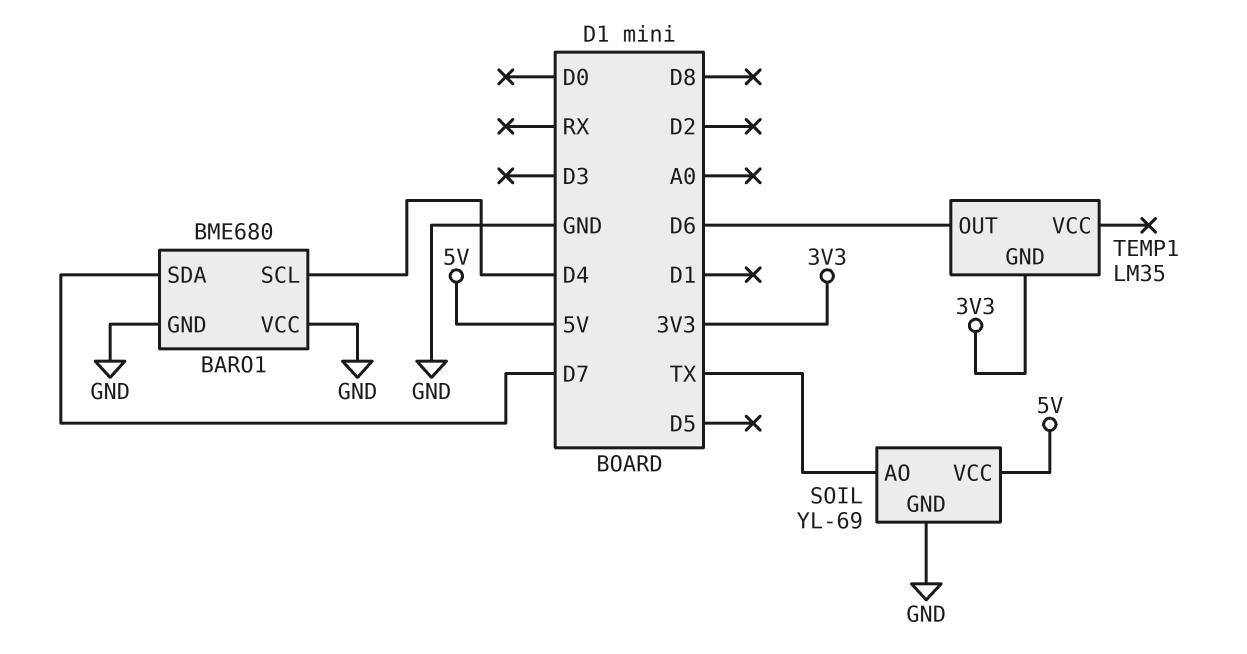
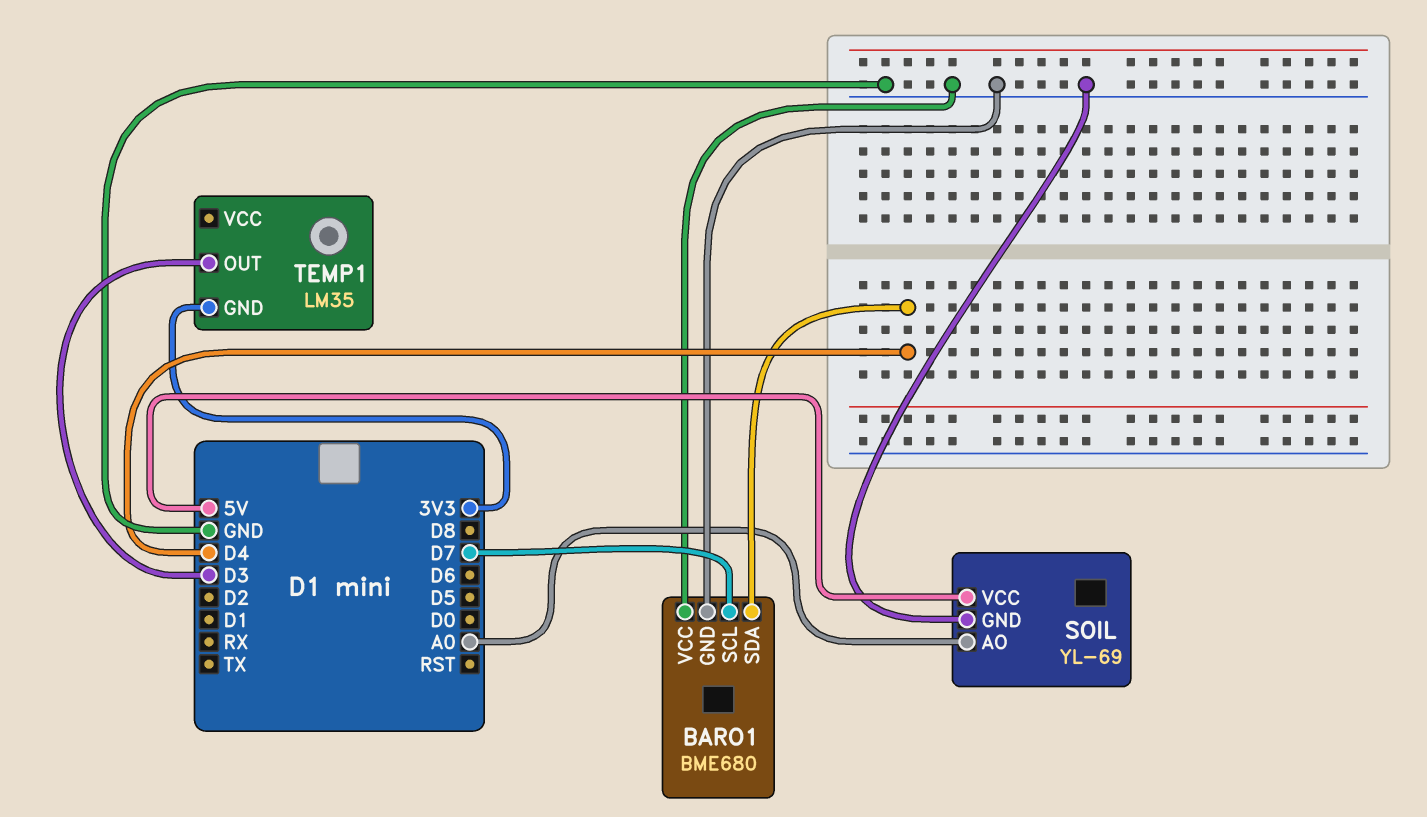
BARO1 pin SCL: D4 -> D7
BARO1 pin SDA: D7 -> D4
SOIL pin AO: TX -> A0
TEMP1 pin OUT: D6 -> D3

